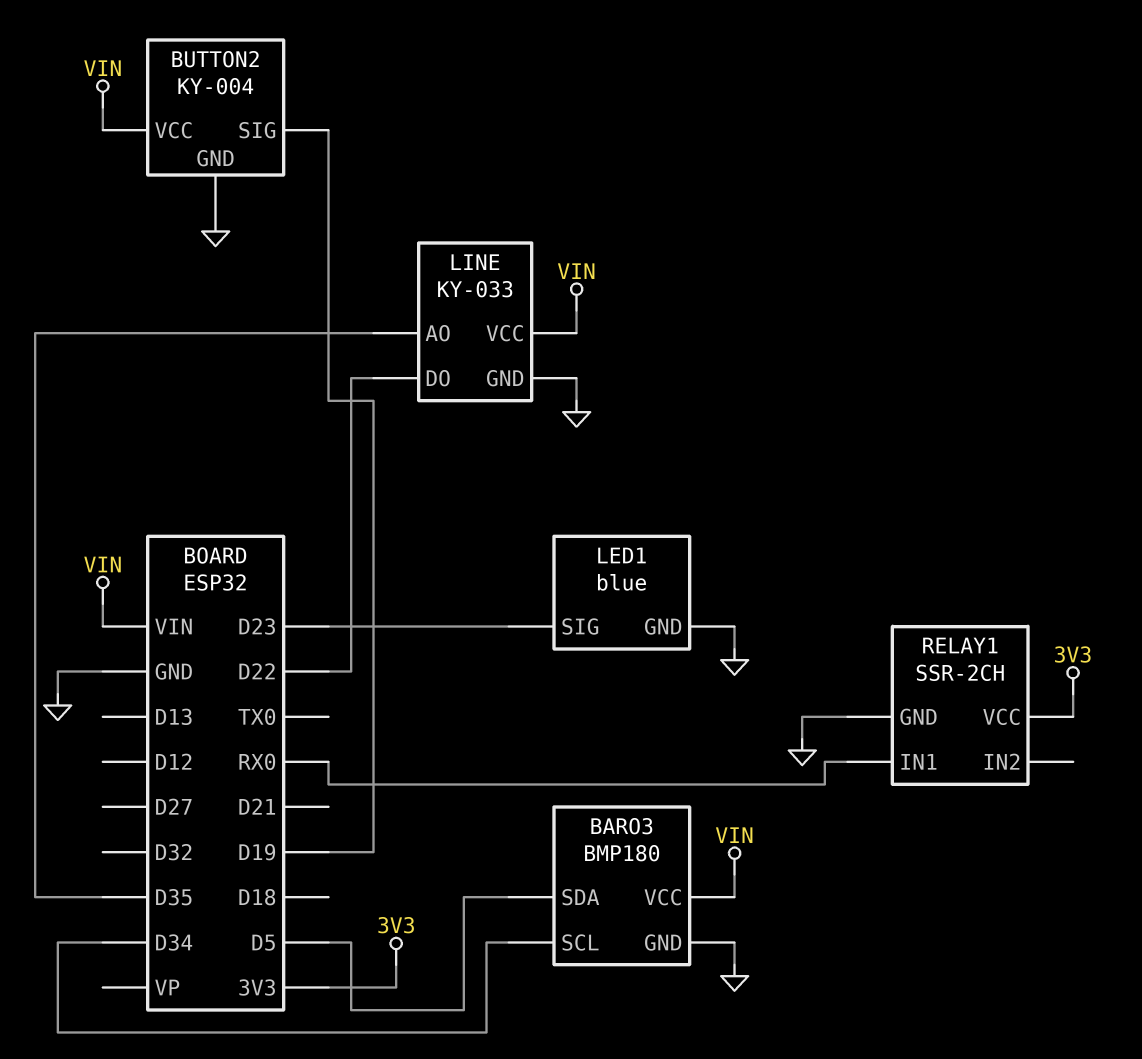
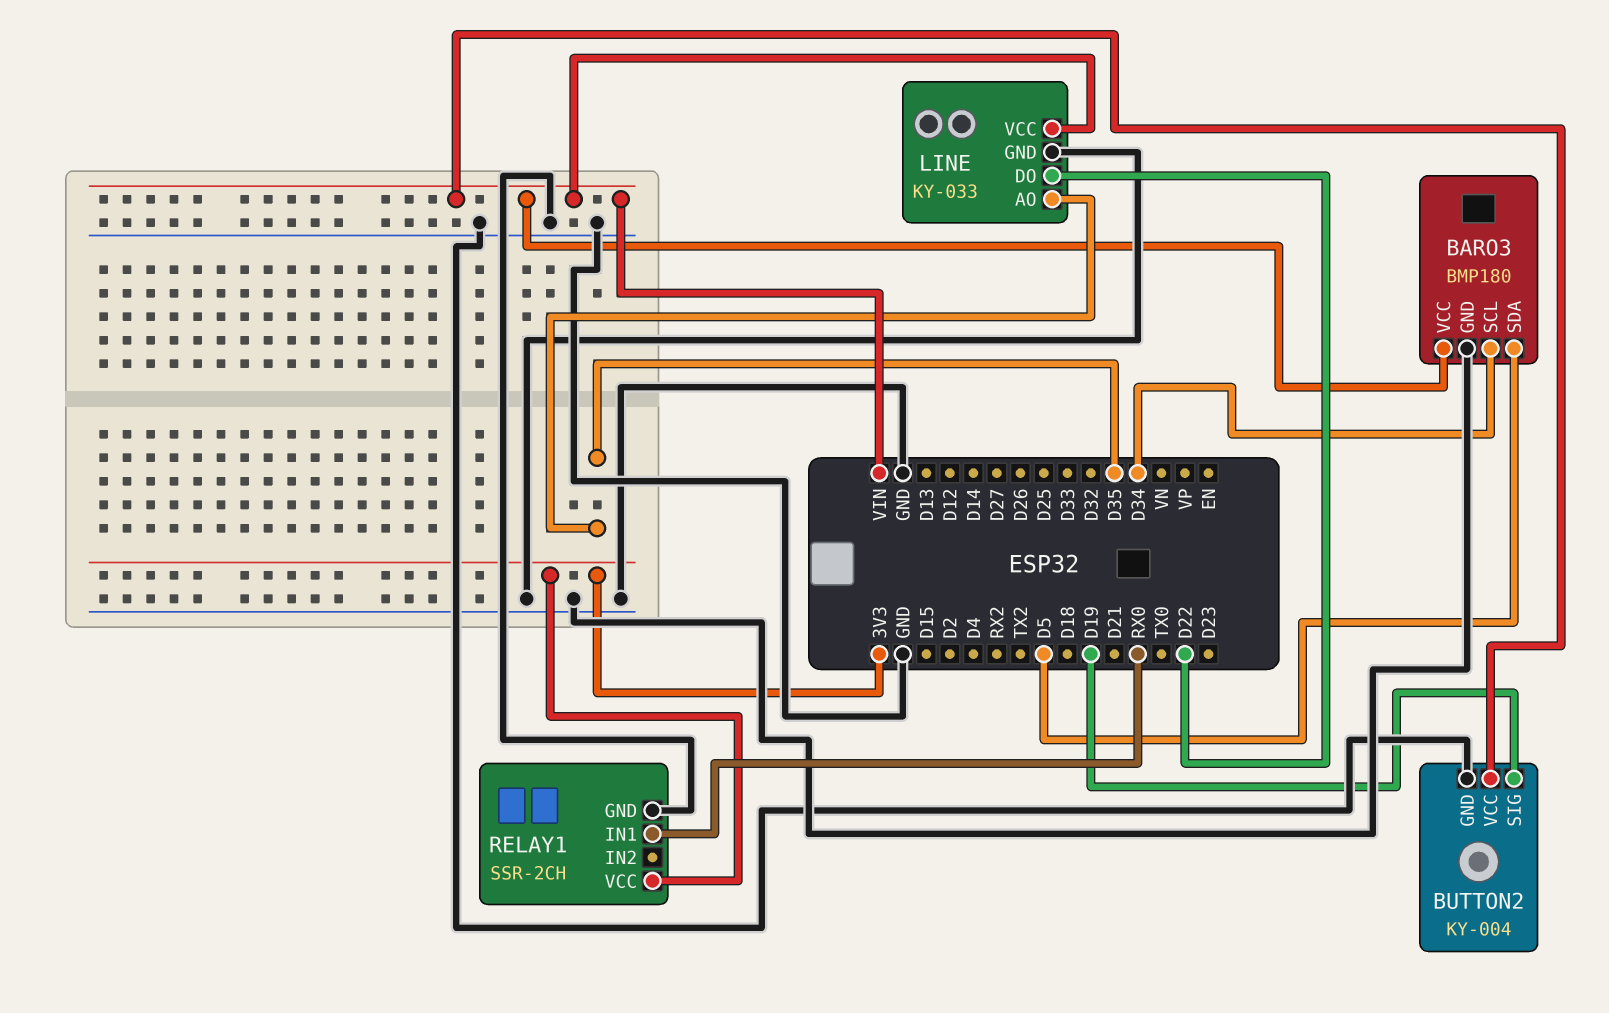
LED1: blue -> none
LED1 pin GND: GND -> none
LED1 pin SIG: D23 -> none

